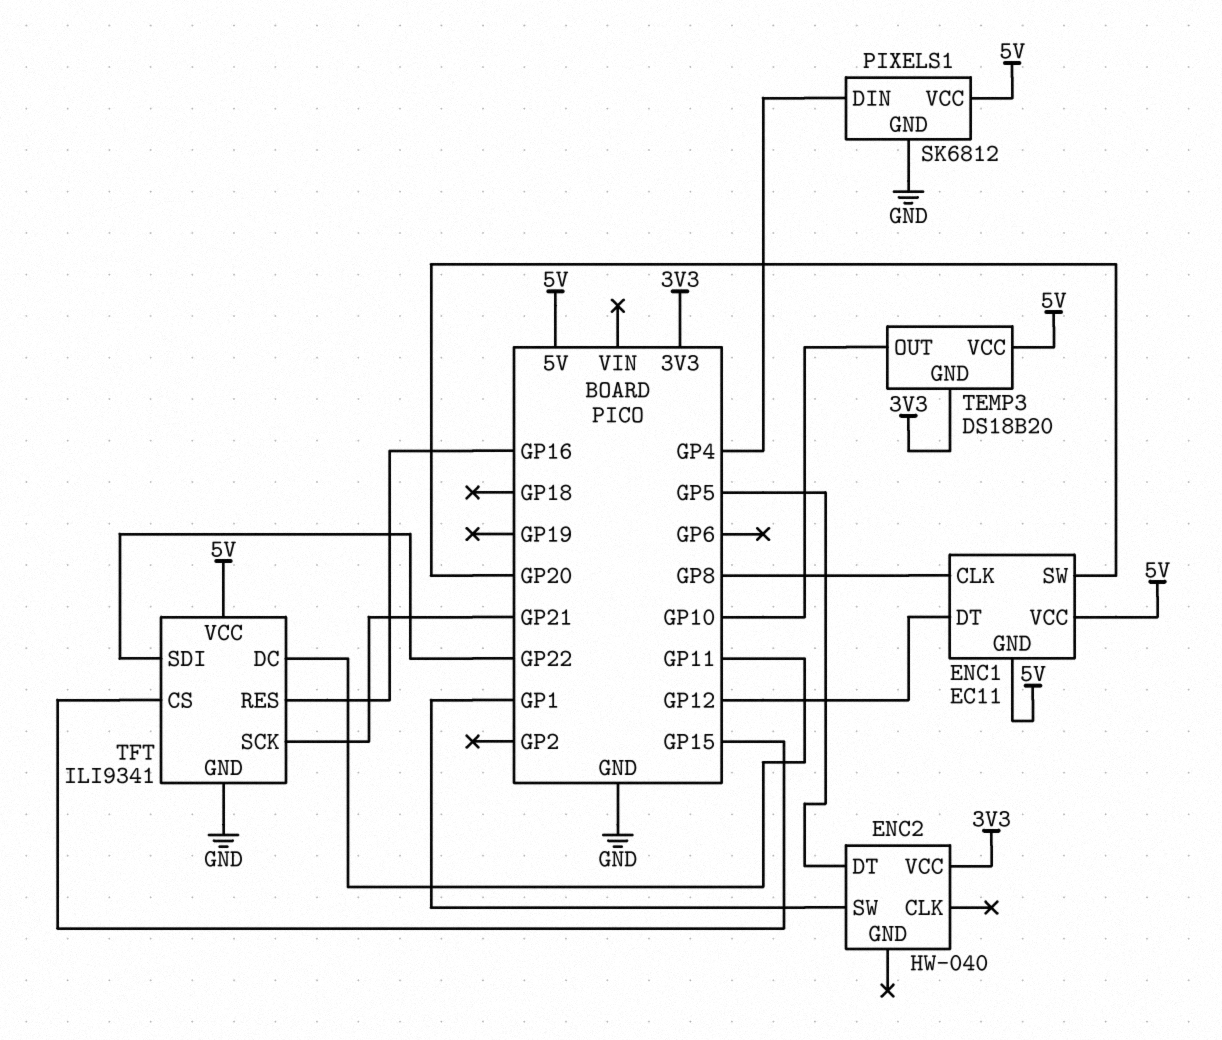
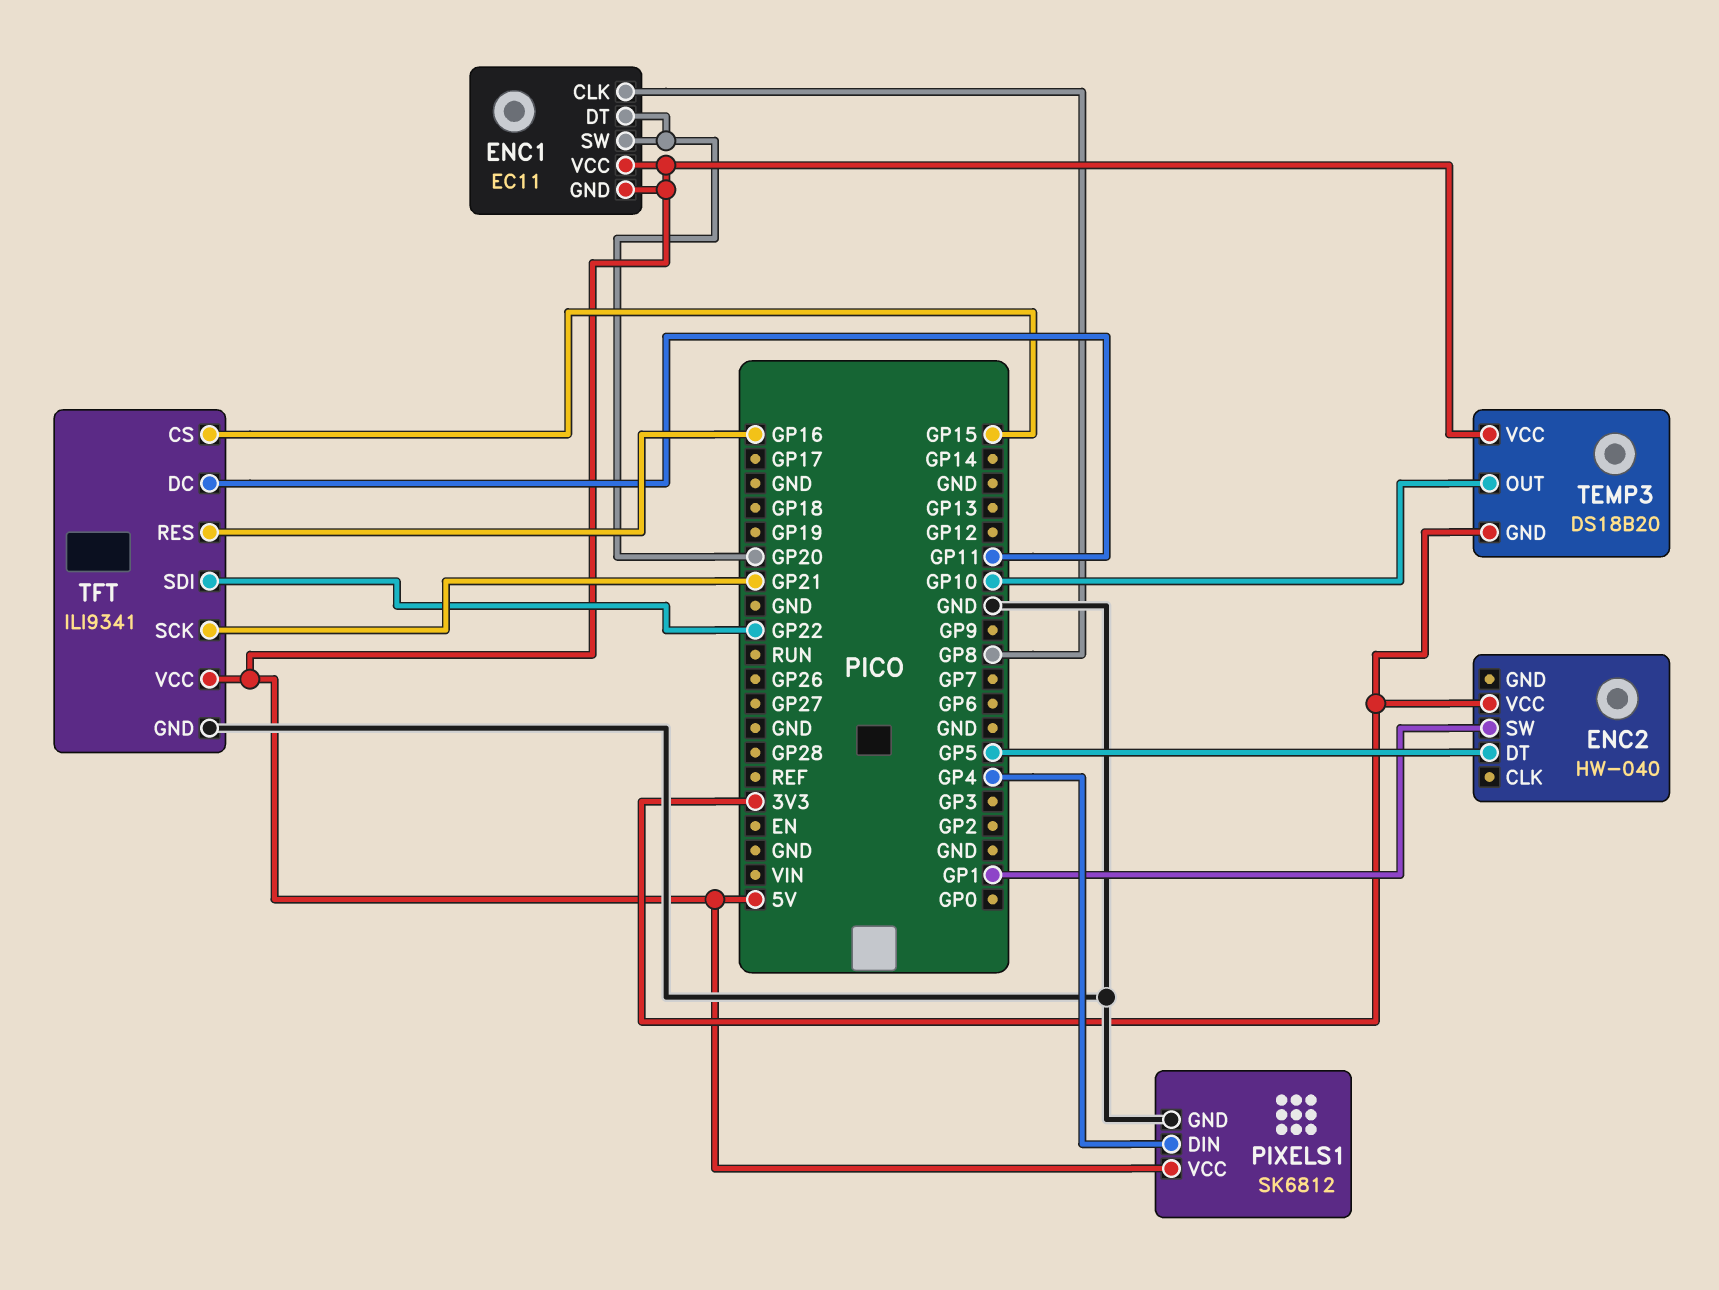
ENC1 pin DT: GP12 -> GP20

